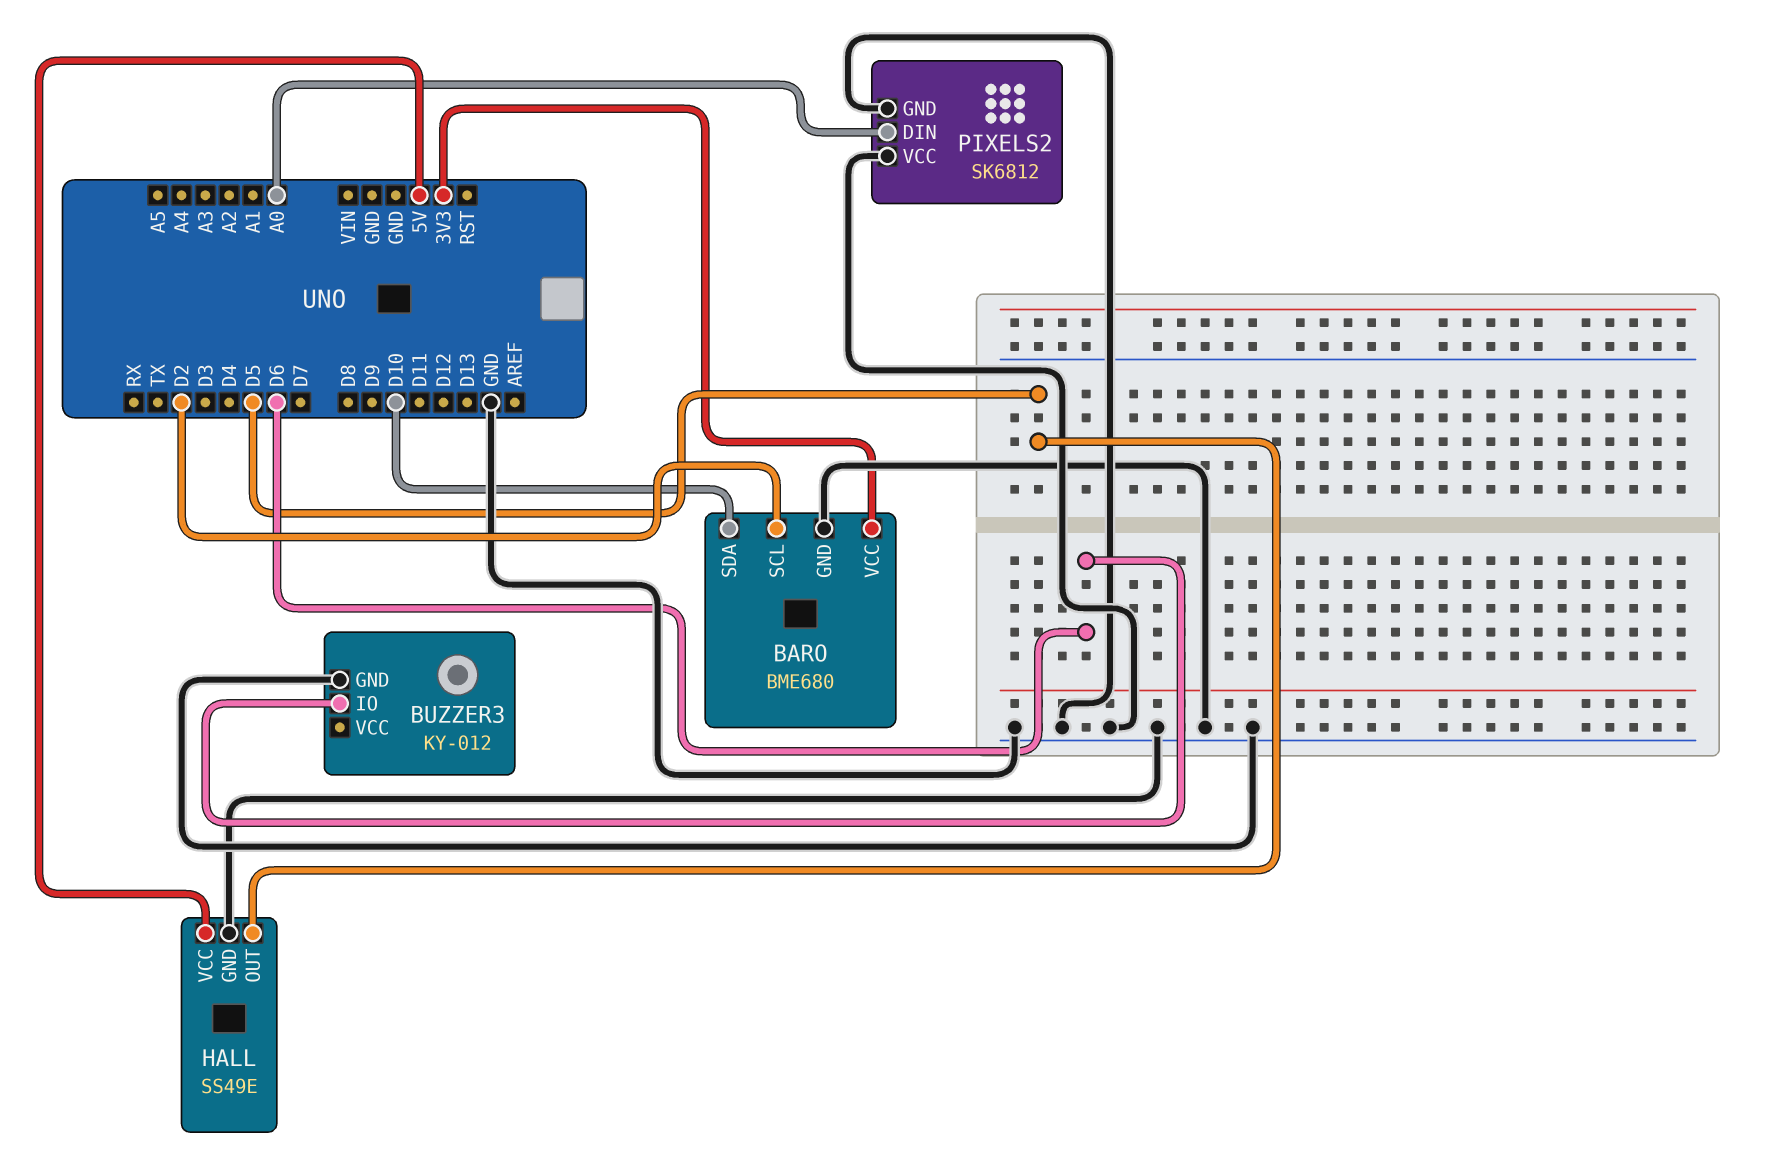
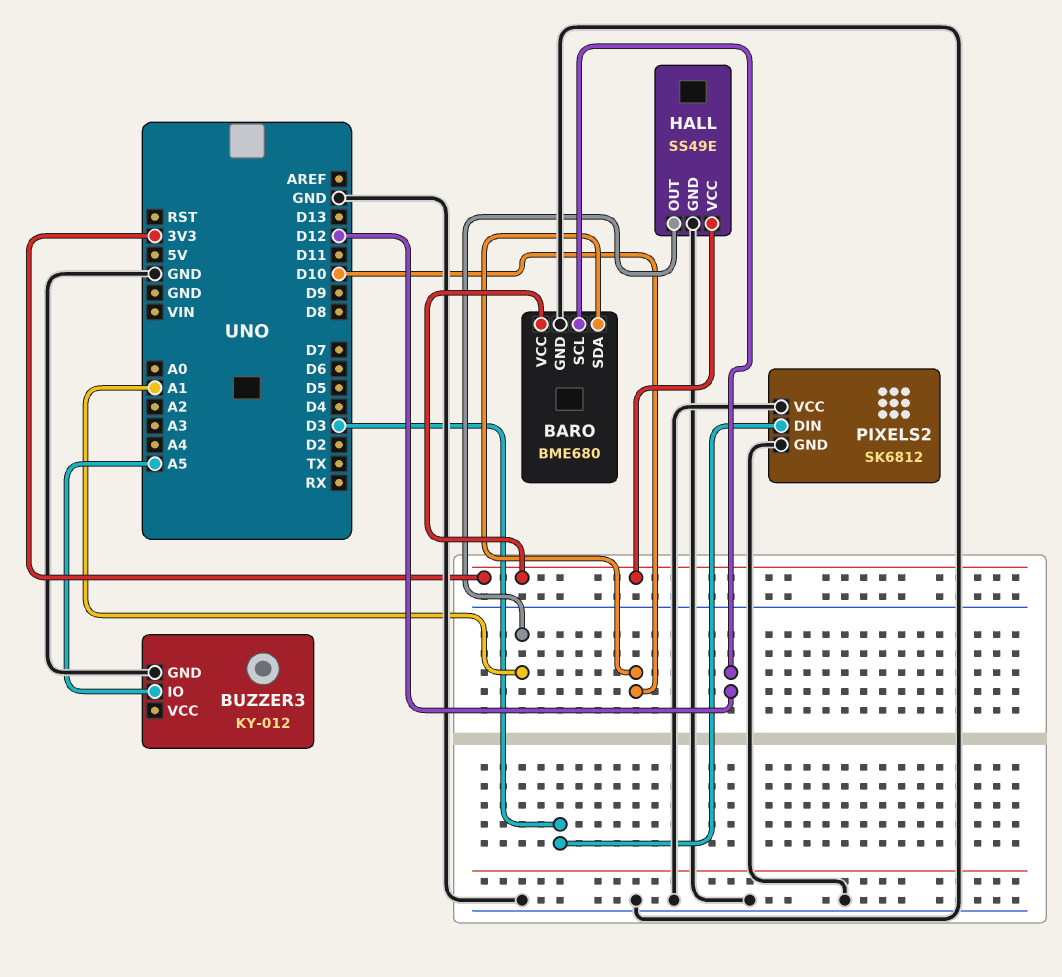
BARO pin SCL: D2 -> D12
BUZZER3 pin IO: D6 -> A5
HALL pin OUT: D5 -> A1
HALL pin VCC: 5V -> 3V3
PIXELS2 pin DIN: A0 -> D3

